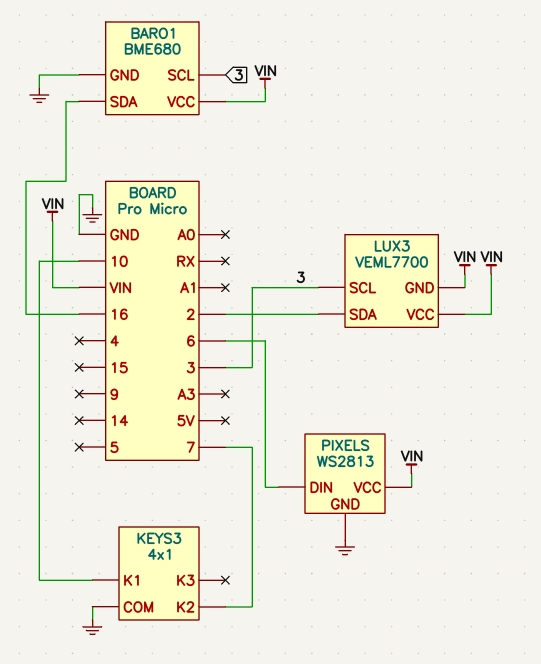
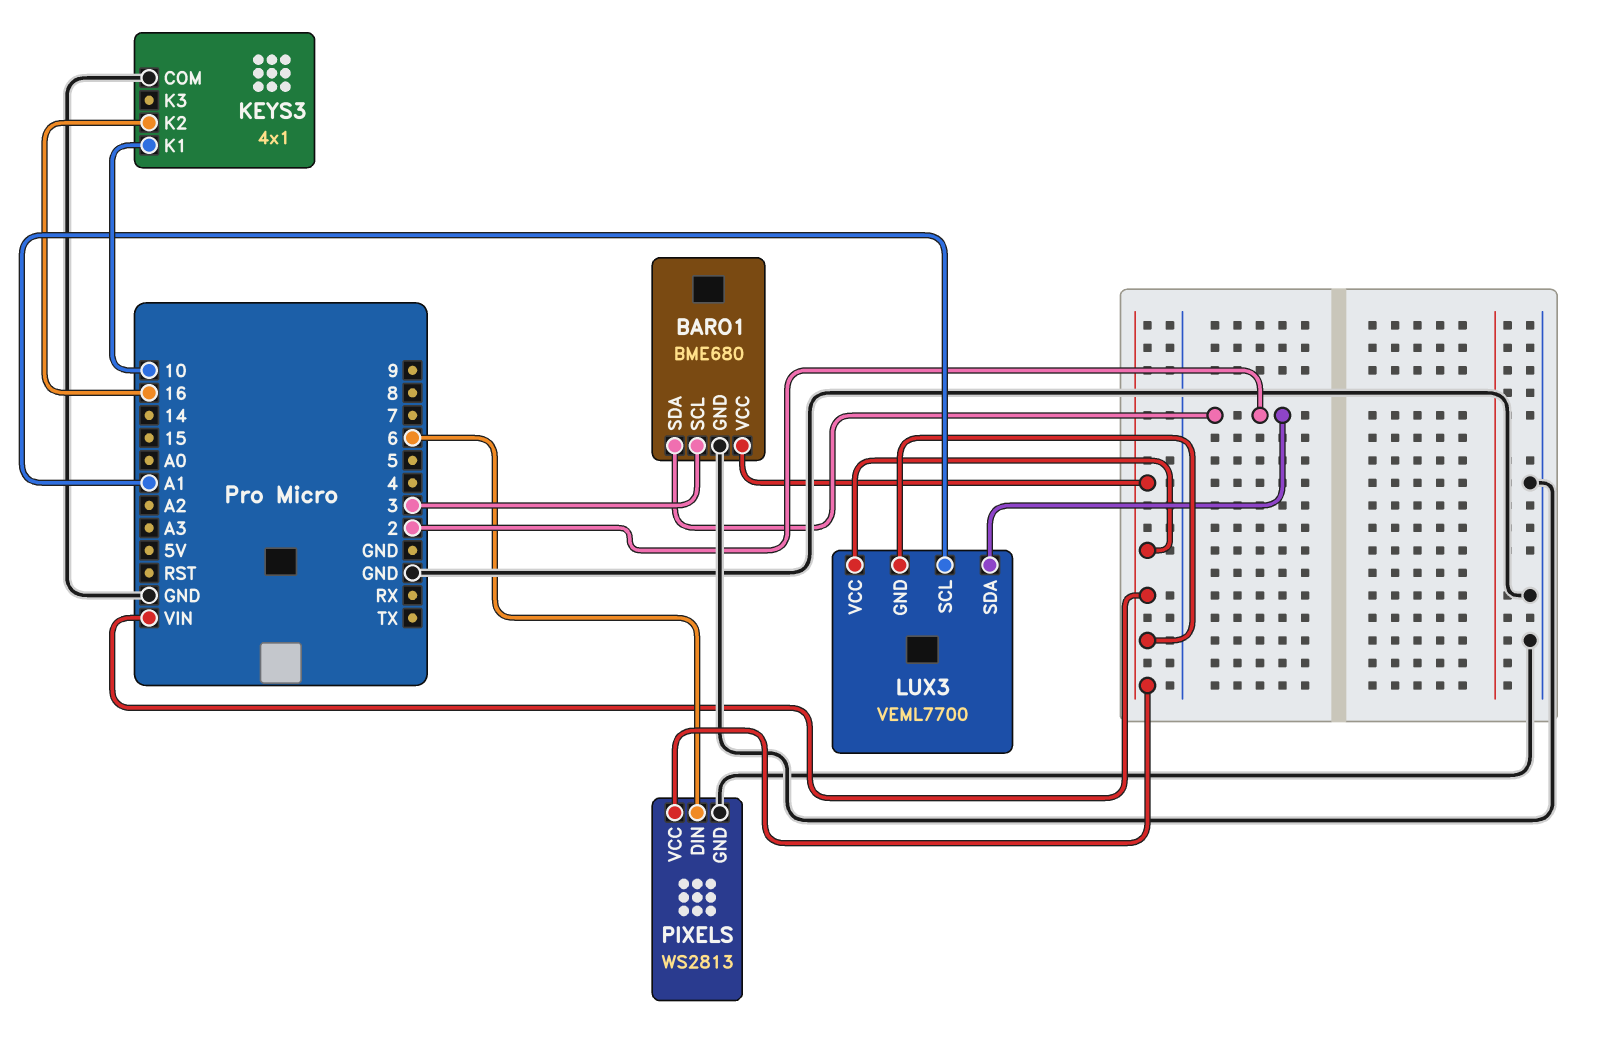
BARO1 pin SDA: 16 -> 2
KEYS3 pin K2: 7 -> 16
LUX3 pin SCL: 3 -> A1

